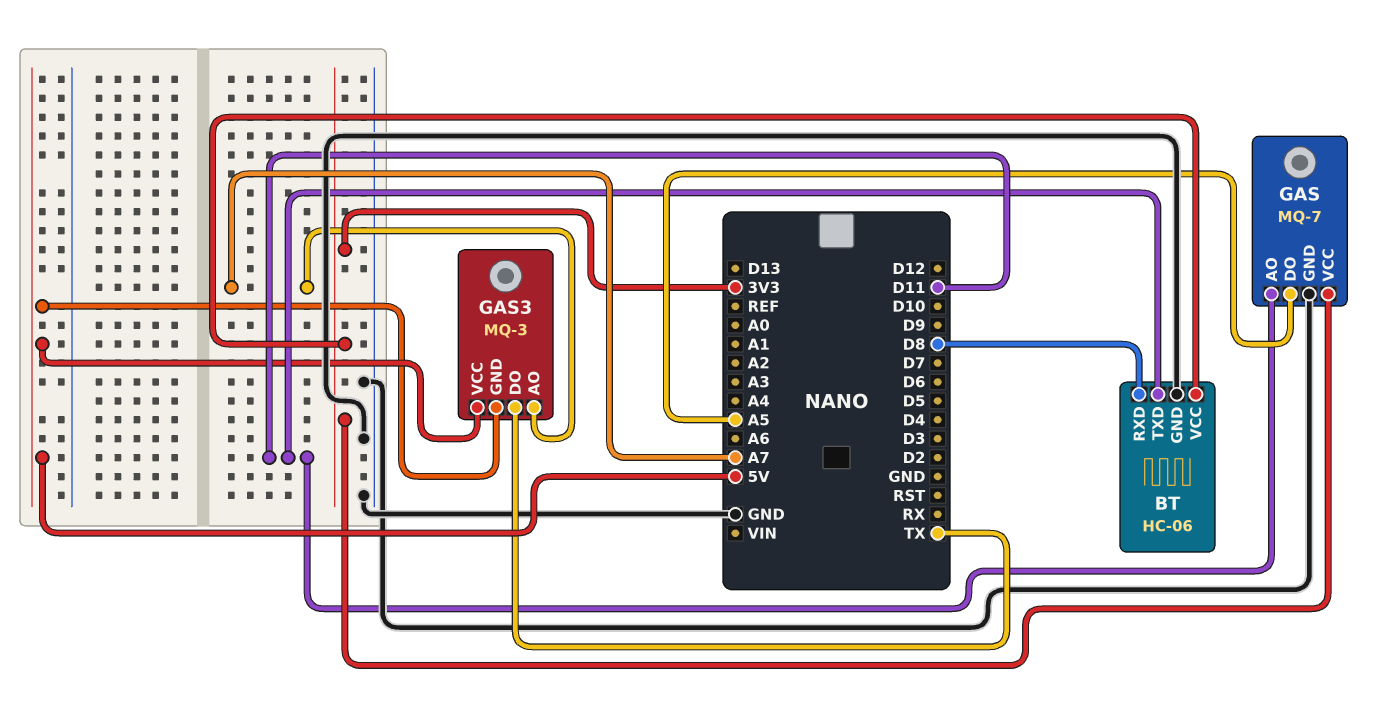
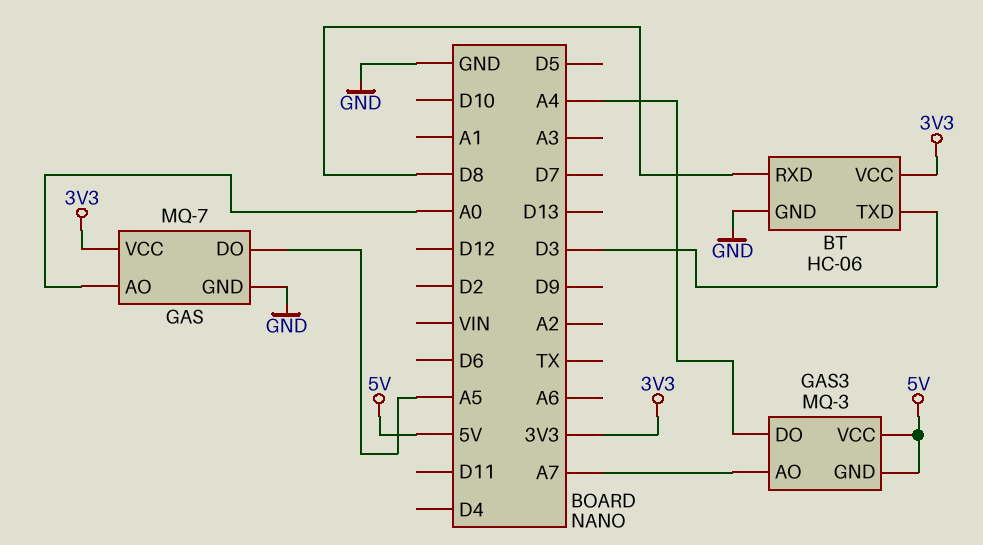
BT pin TXD: D11 -> D3
GAS pin AO: D11 -> A0
GAS3 pin DO: TX -> A4

